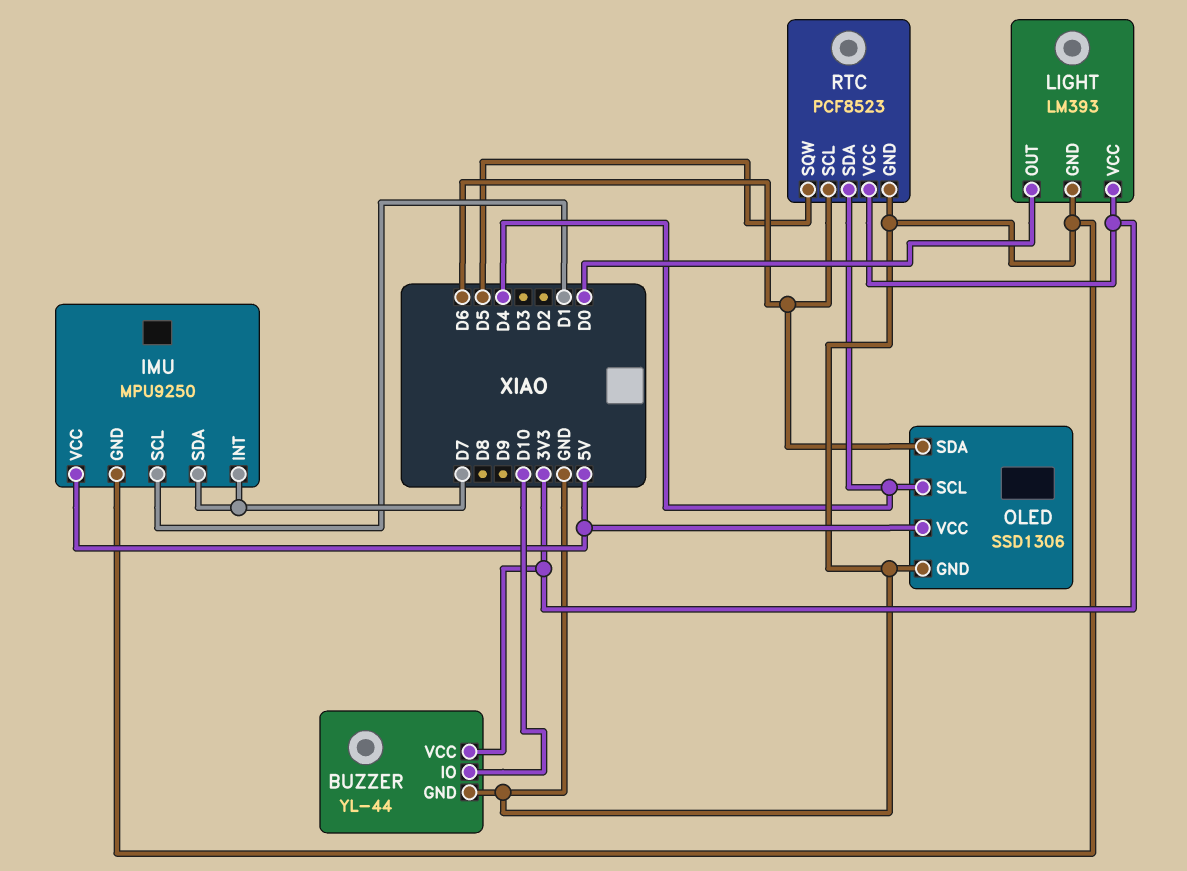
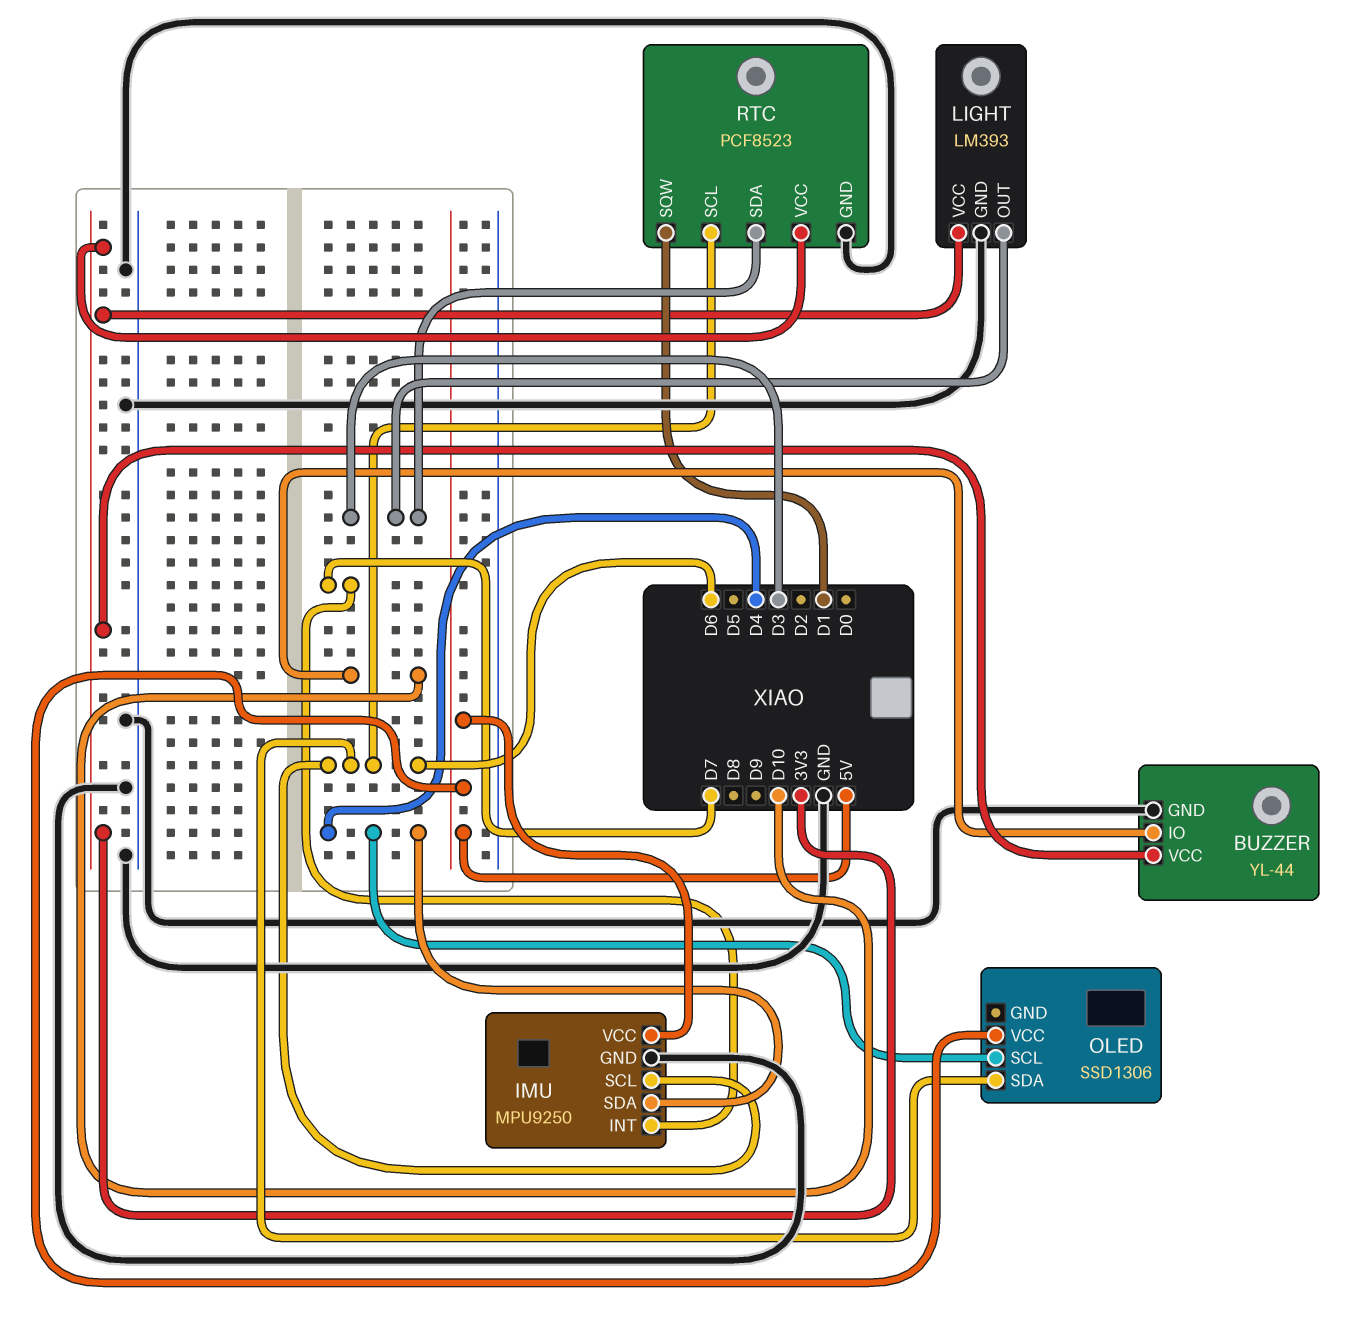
IMU pin SCL: D1 -> D6
IMU pin SDA: D7 -> D4
LIGHT pin OUT: D0 -> D3
OLED pin GND: GND -> none
RTC pin SDA: D4 -> D3
RTC pin SQW: D5 -> D1

